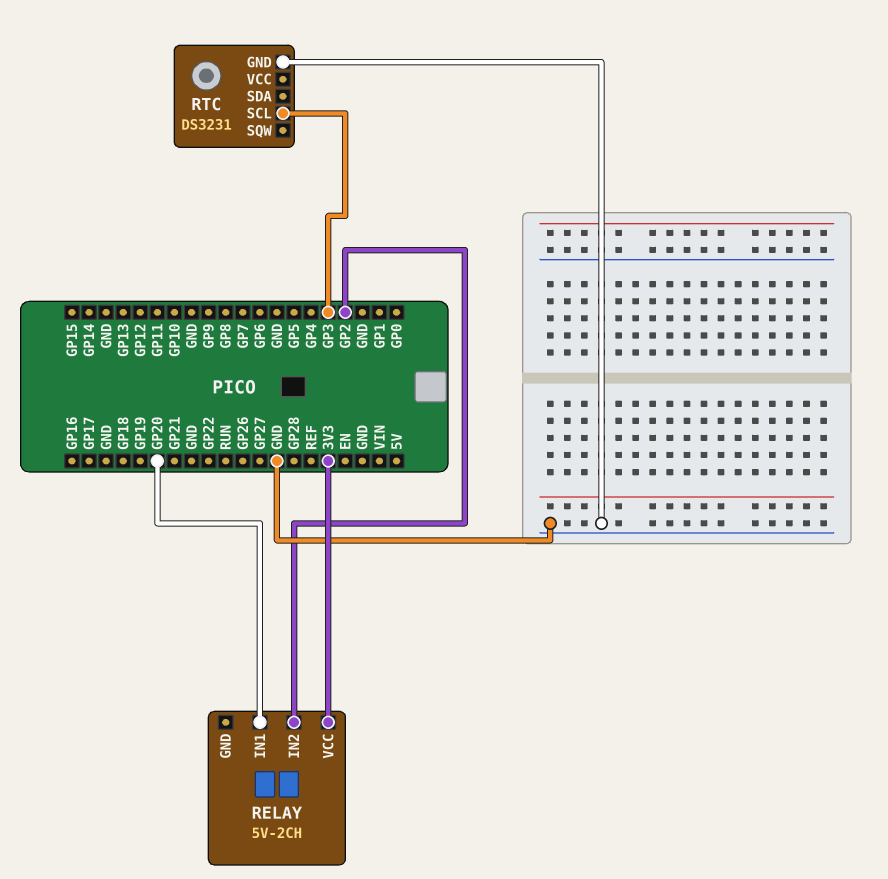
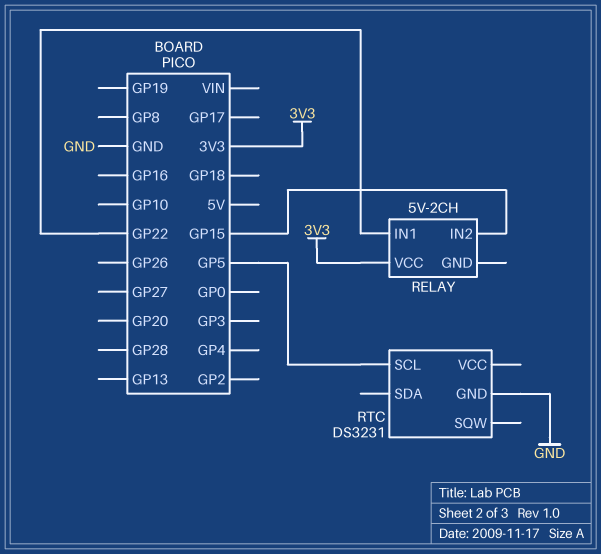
RELAY pin IN1: GP20 -> GP22
RELAY pin IN2: GP2 -> GP15
RTC pin SCL: GP3 -> GP5

